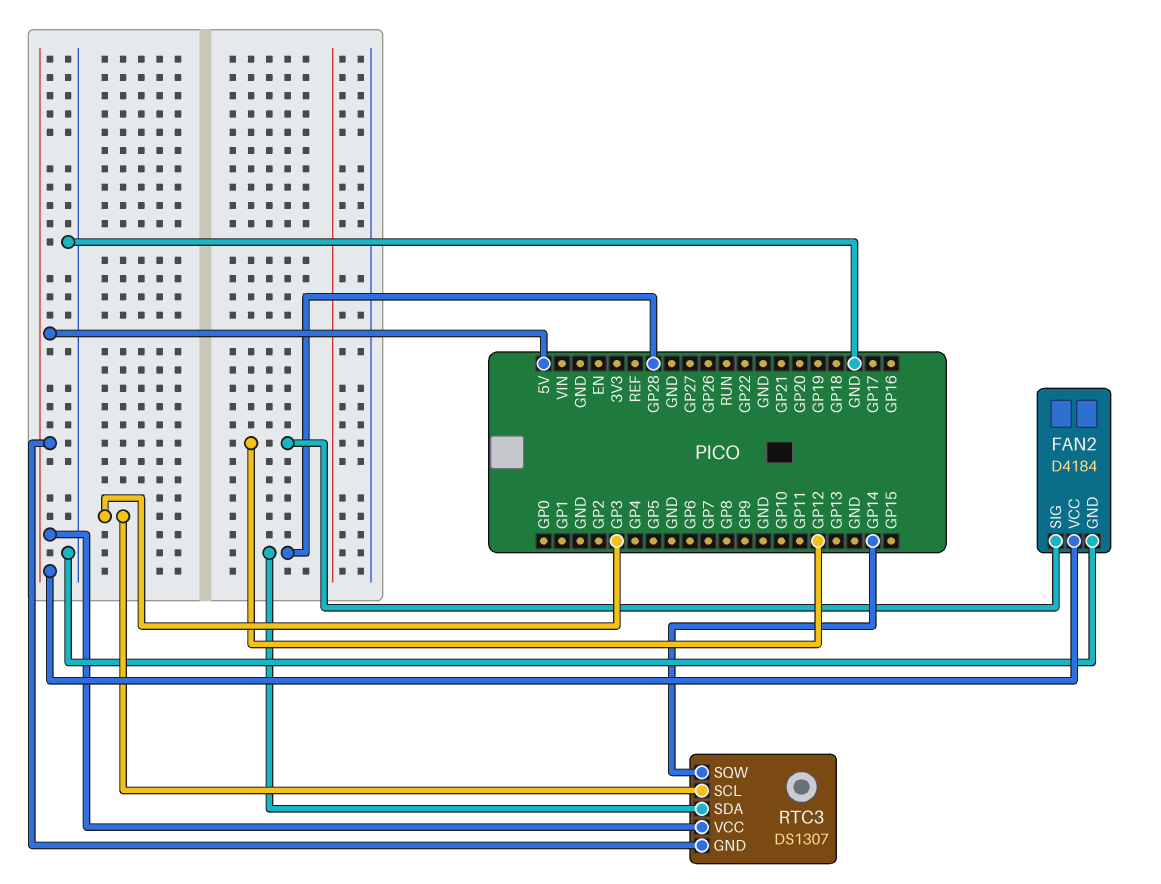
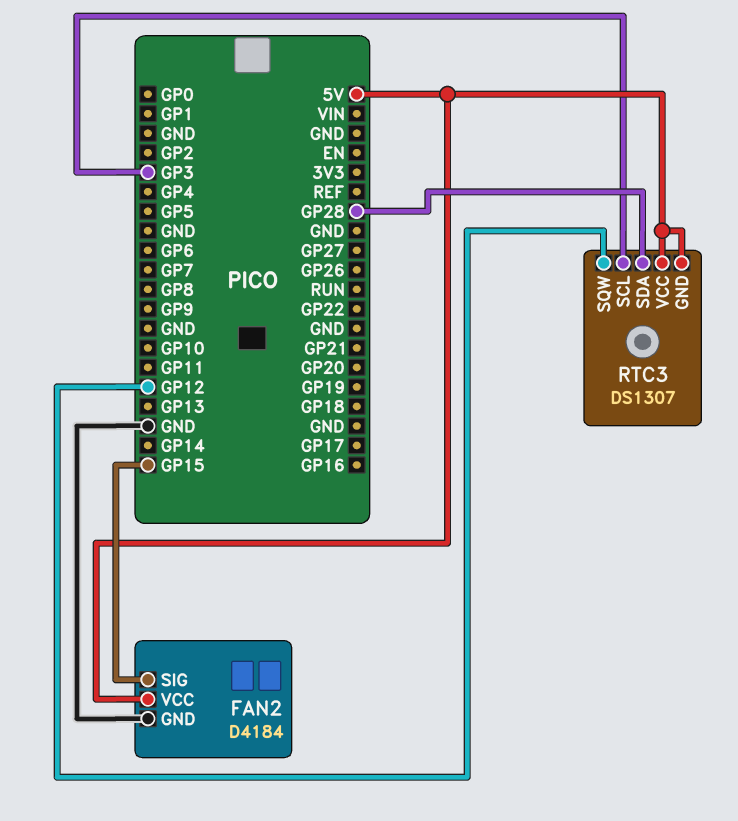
FAN2 pin SIG: GP12 -> GP15
RTC3 pin SQW: GP14 -> GP12

